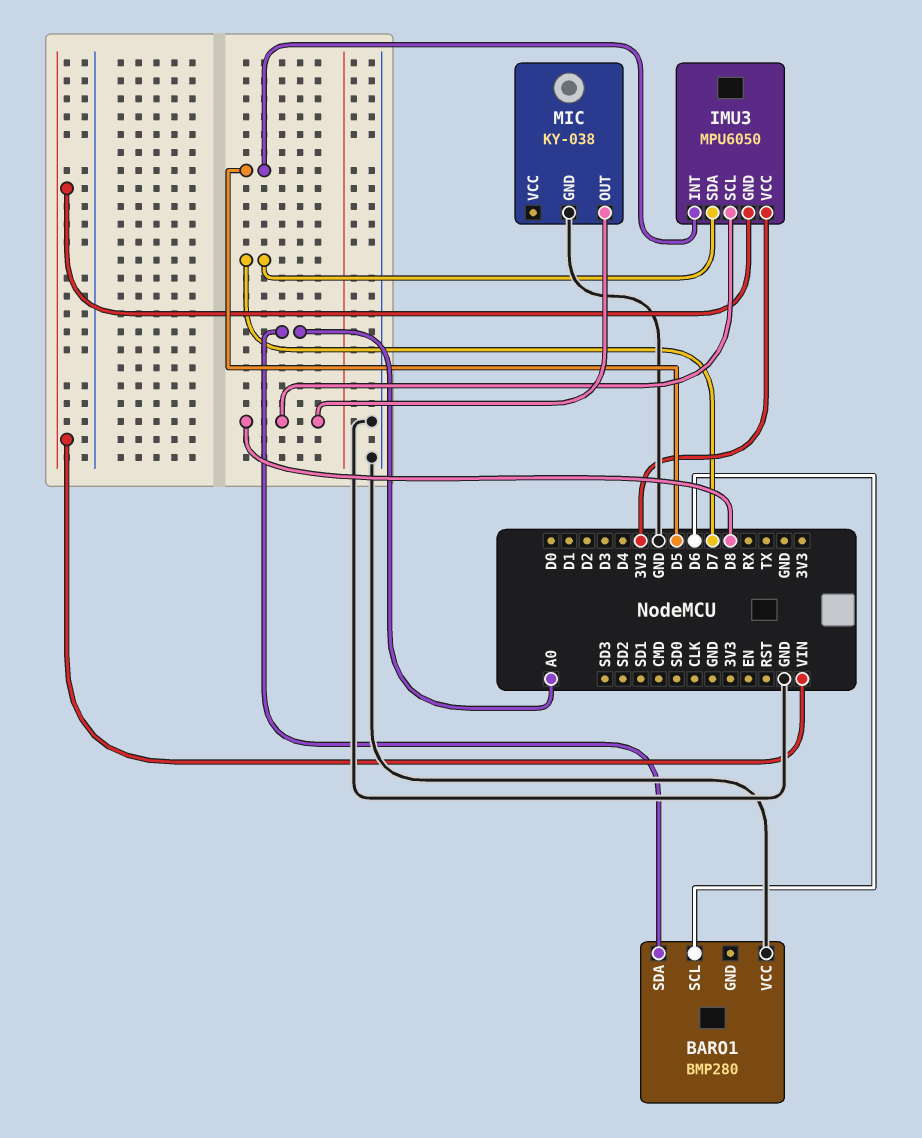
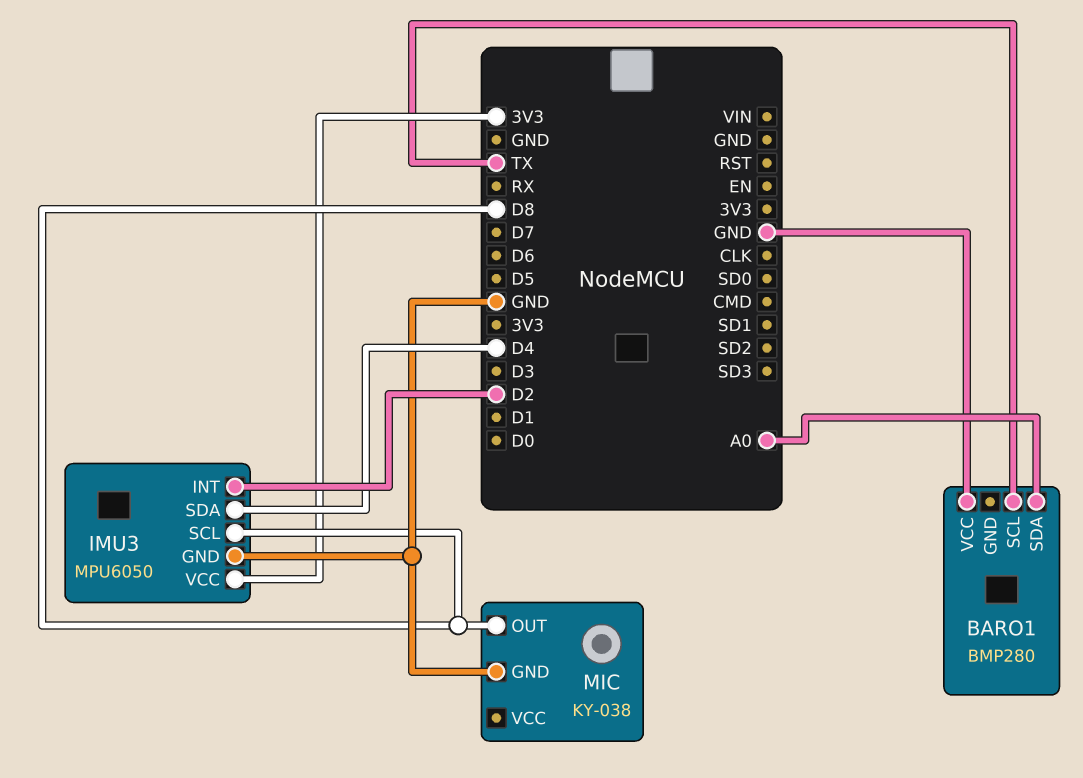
BARO1 pin SCL: D6 -> TX
IMU3 pin GND: VIN -> GND
IMU3 pin INT: D5 -> D2
IMU3 pin SDA: D7 -> D4

